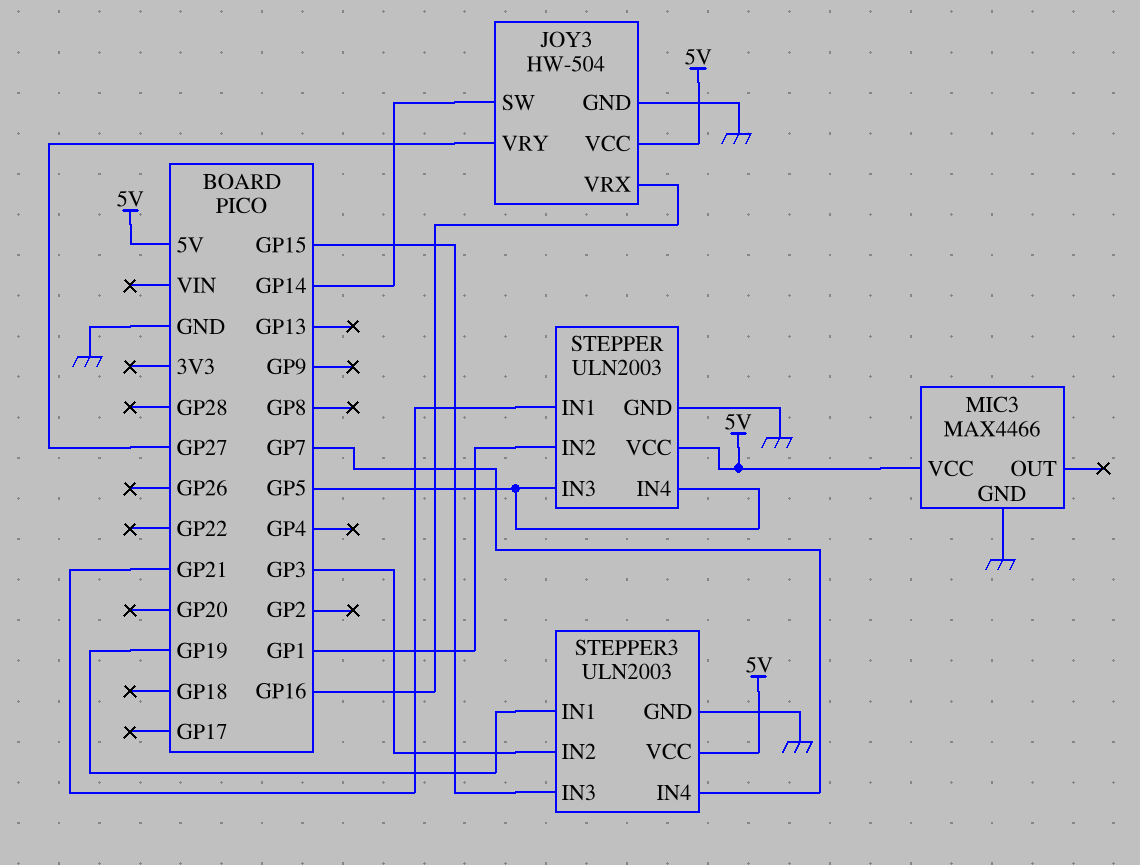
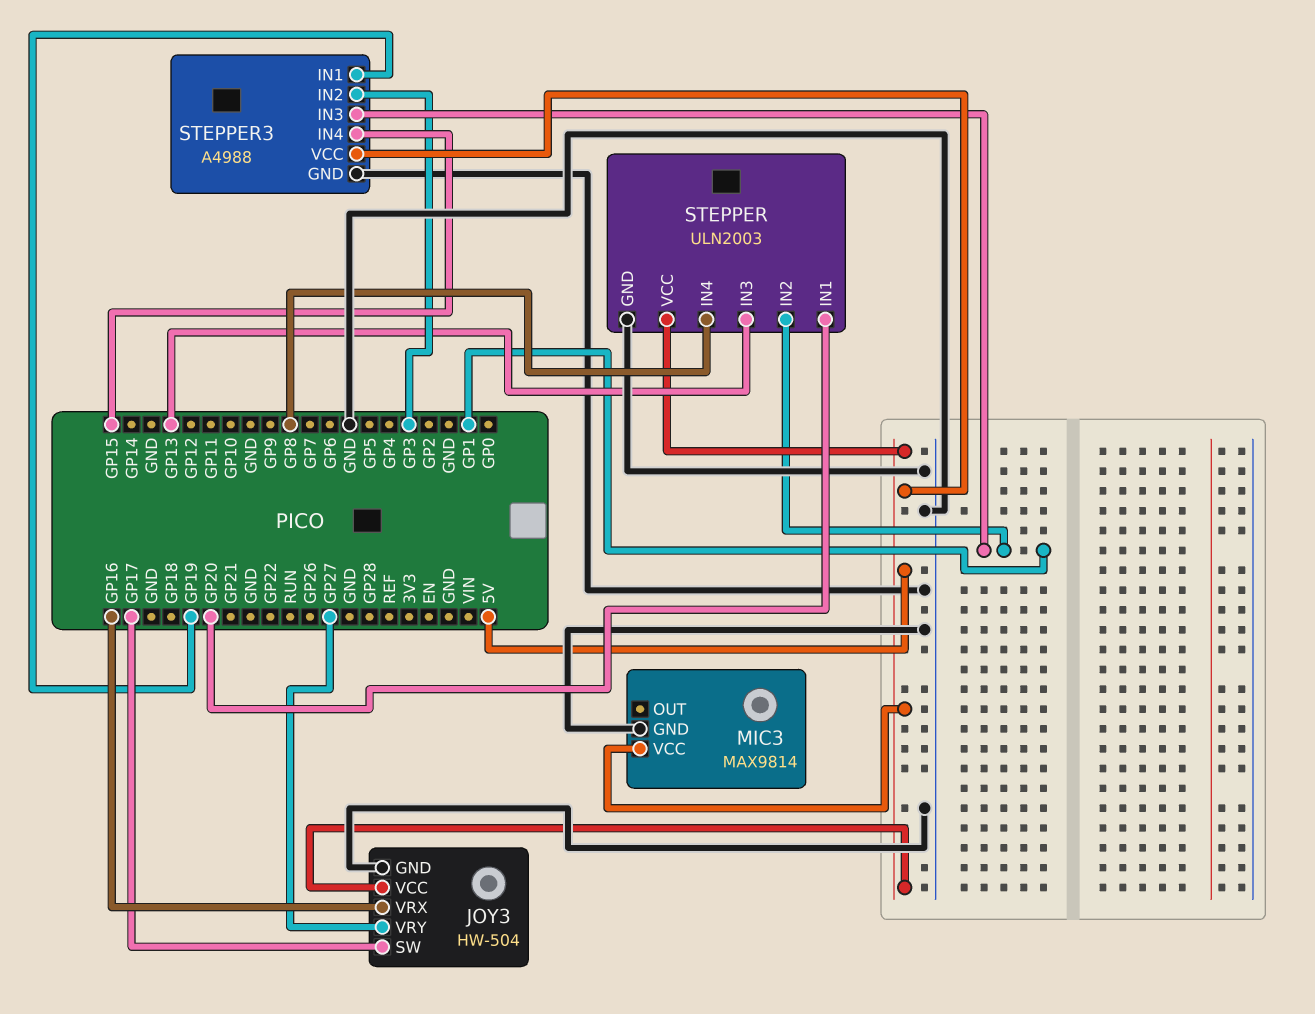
JOY3 pin SW: GP14 -> GP17
MIC3: MAX4466 -> MAX9814
STEPPER pin IN1: GP21 -> GP20
STEPPER pin IN3: GP5 -> GP13
STEPPER pin IN4: GP5 -> GP8
STEPPER3: ULN2003 -> A4988
STEPPER3 pin IN3: GP15 -> GP1
STEPPER3 pin IN4: GP7 -> GP15

